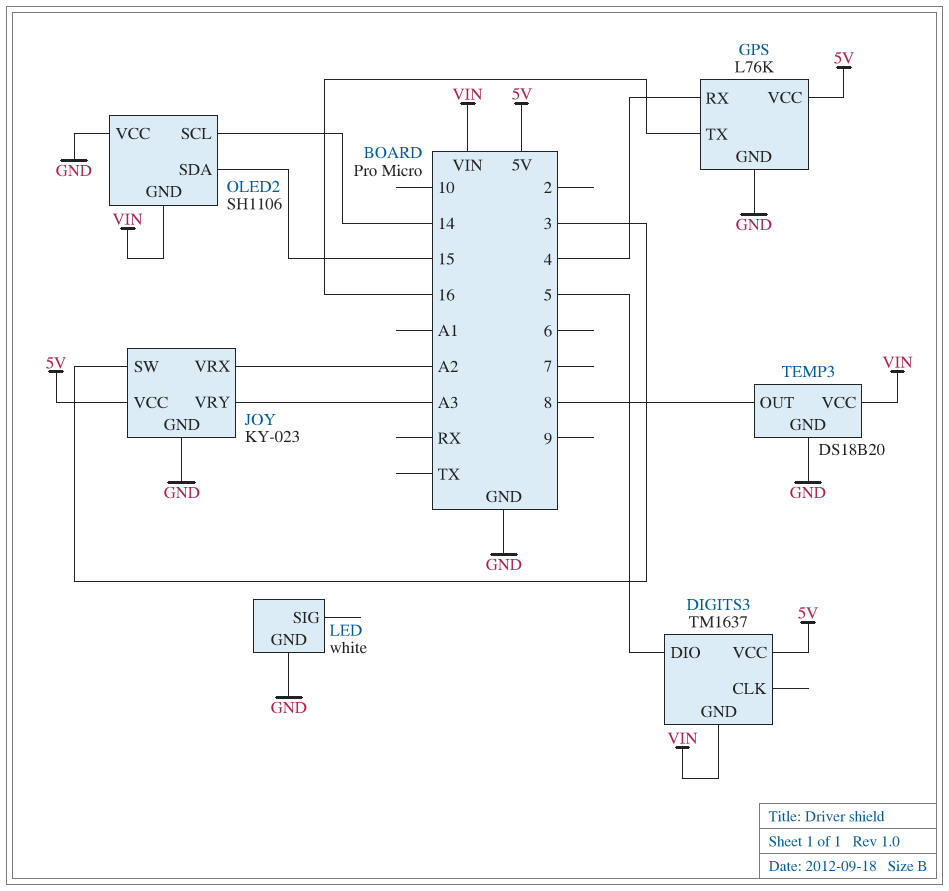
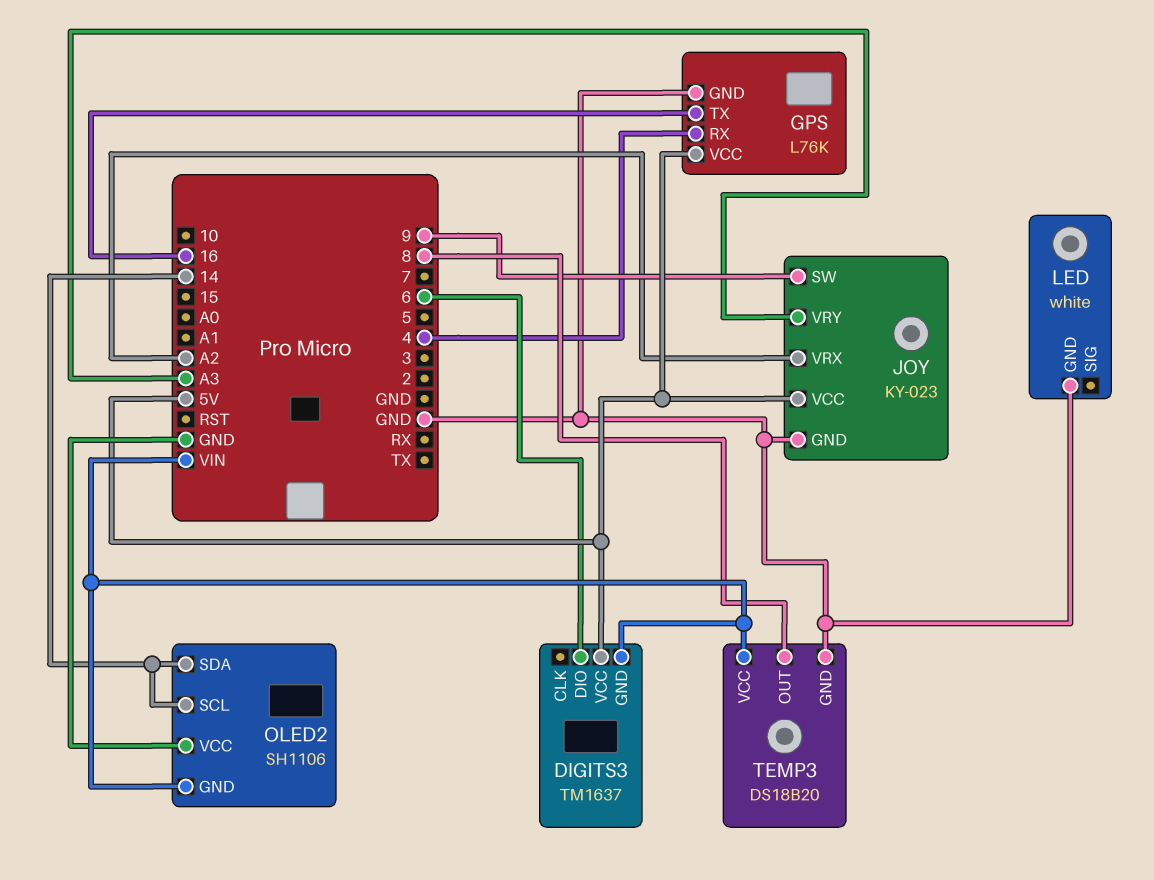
DIGITS3 pin DIO: 5 -> 6
JOY pin SW: 3 -> 9
OLED2 pin SDA: 15 -> 14

